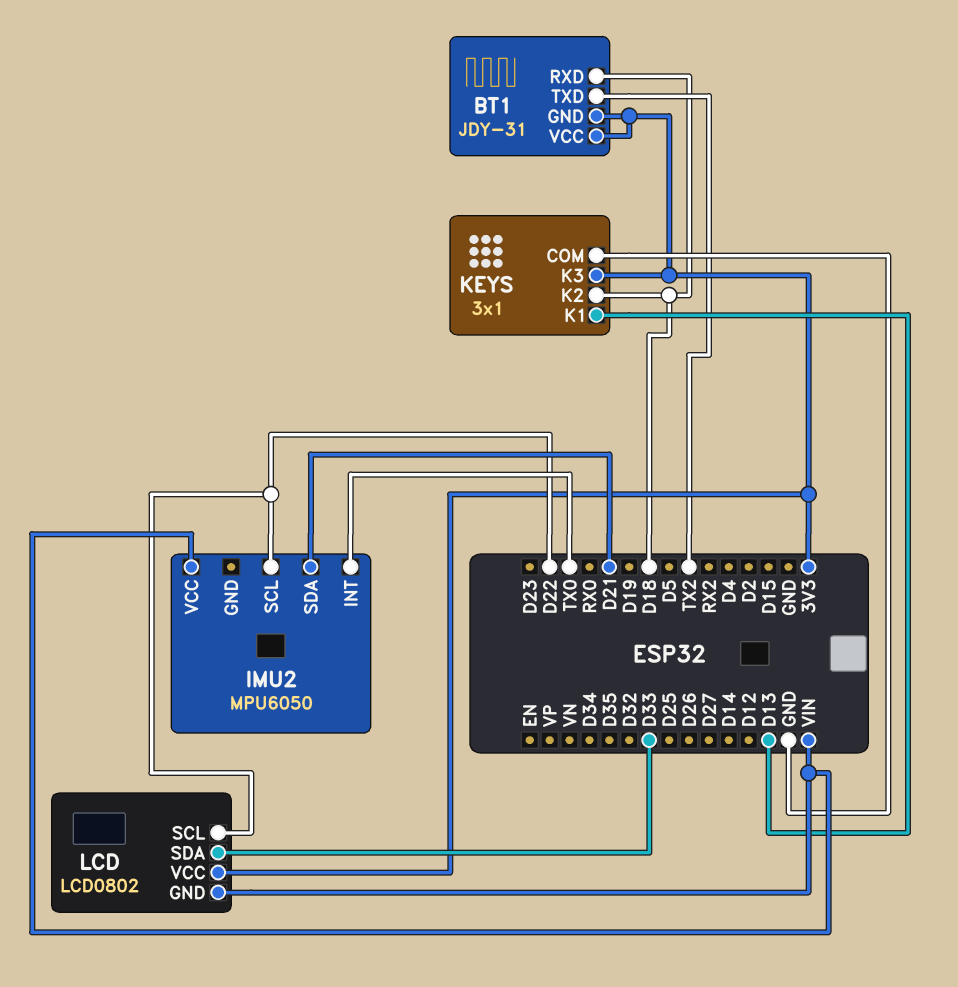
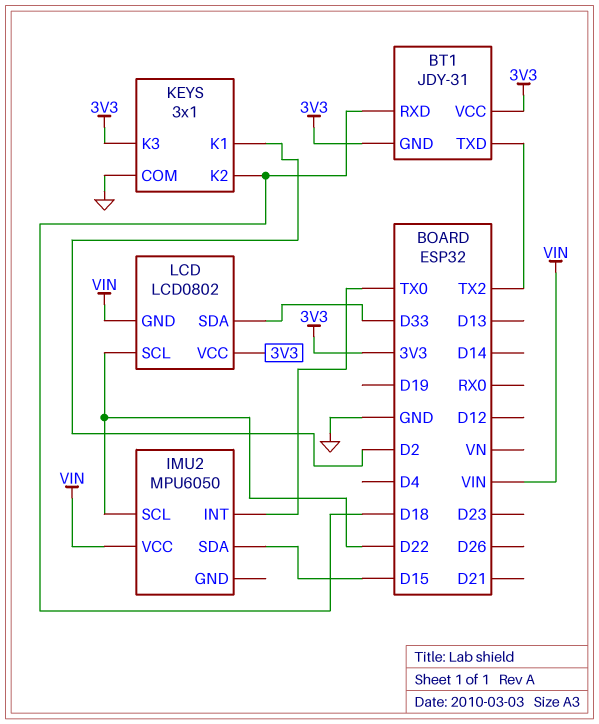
IMU2 pin SDA: D21 -> D15
KEYS pin K1: D13 -> D2

